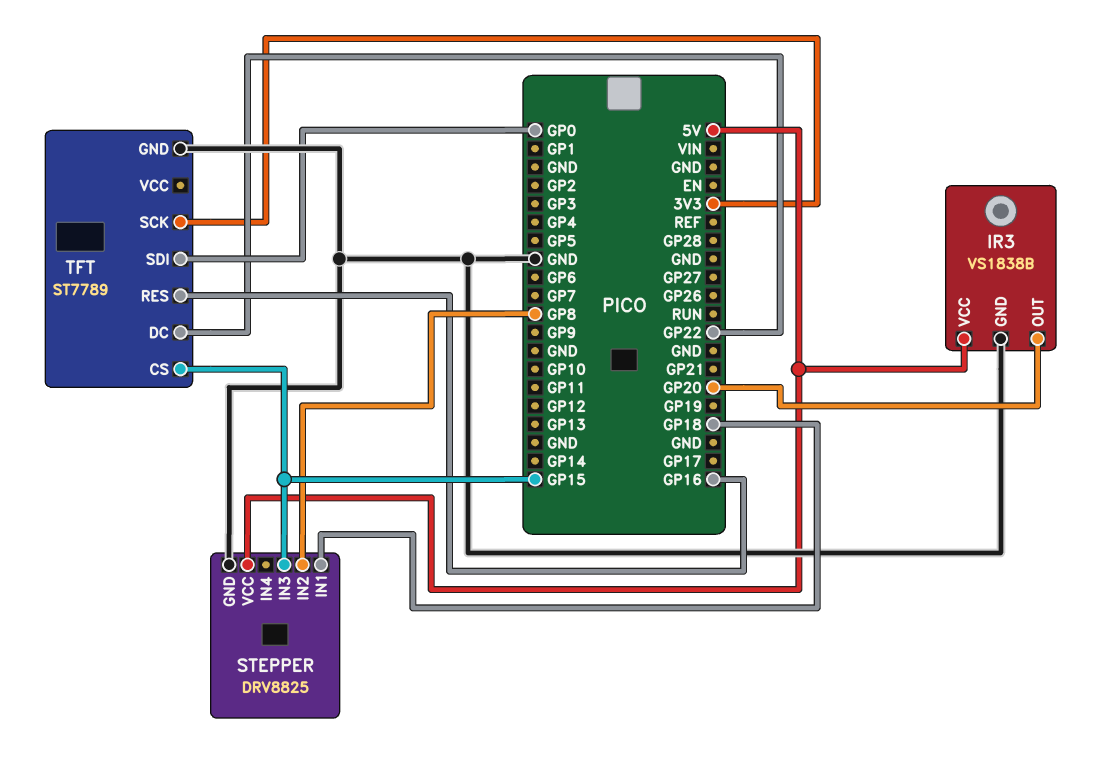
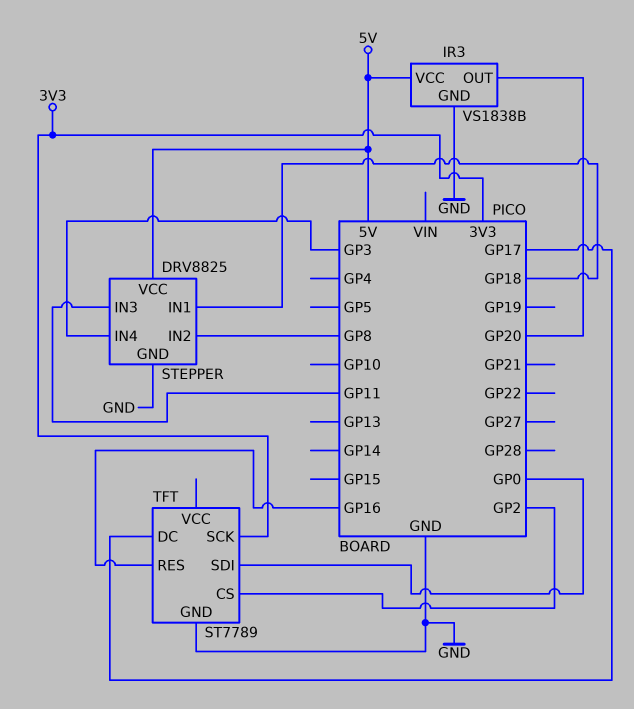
STEPPER pin IN3: GP15 -> GP11
STEPPER pin IN4: none -> GP3
TFT pin CS: GP15 -> GP2
TFT pin DC: GP22 -> GP17

